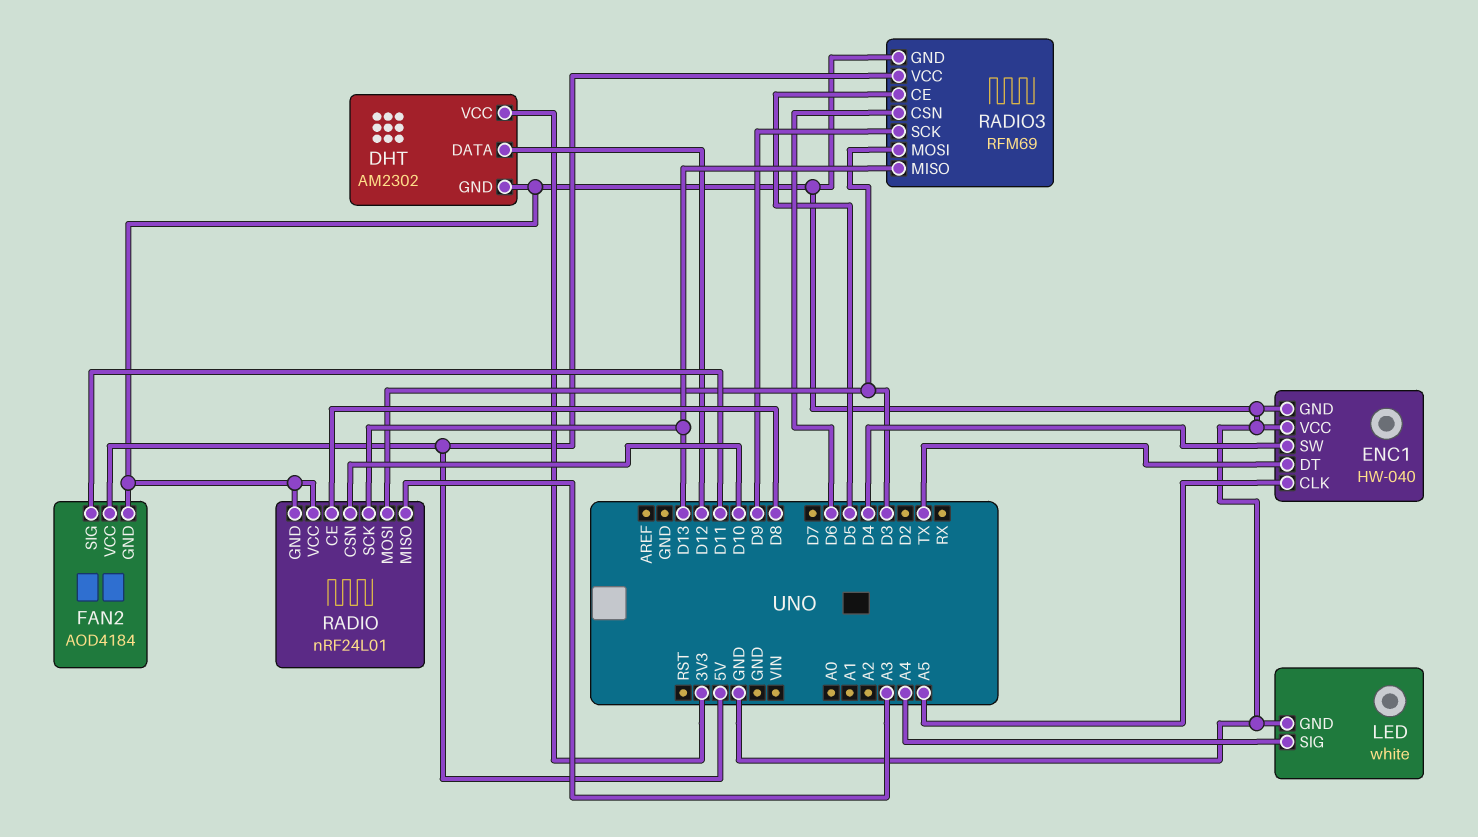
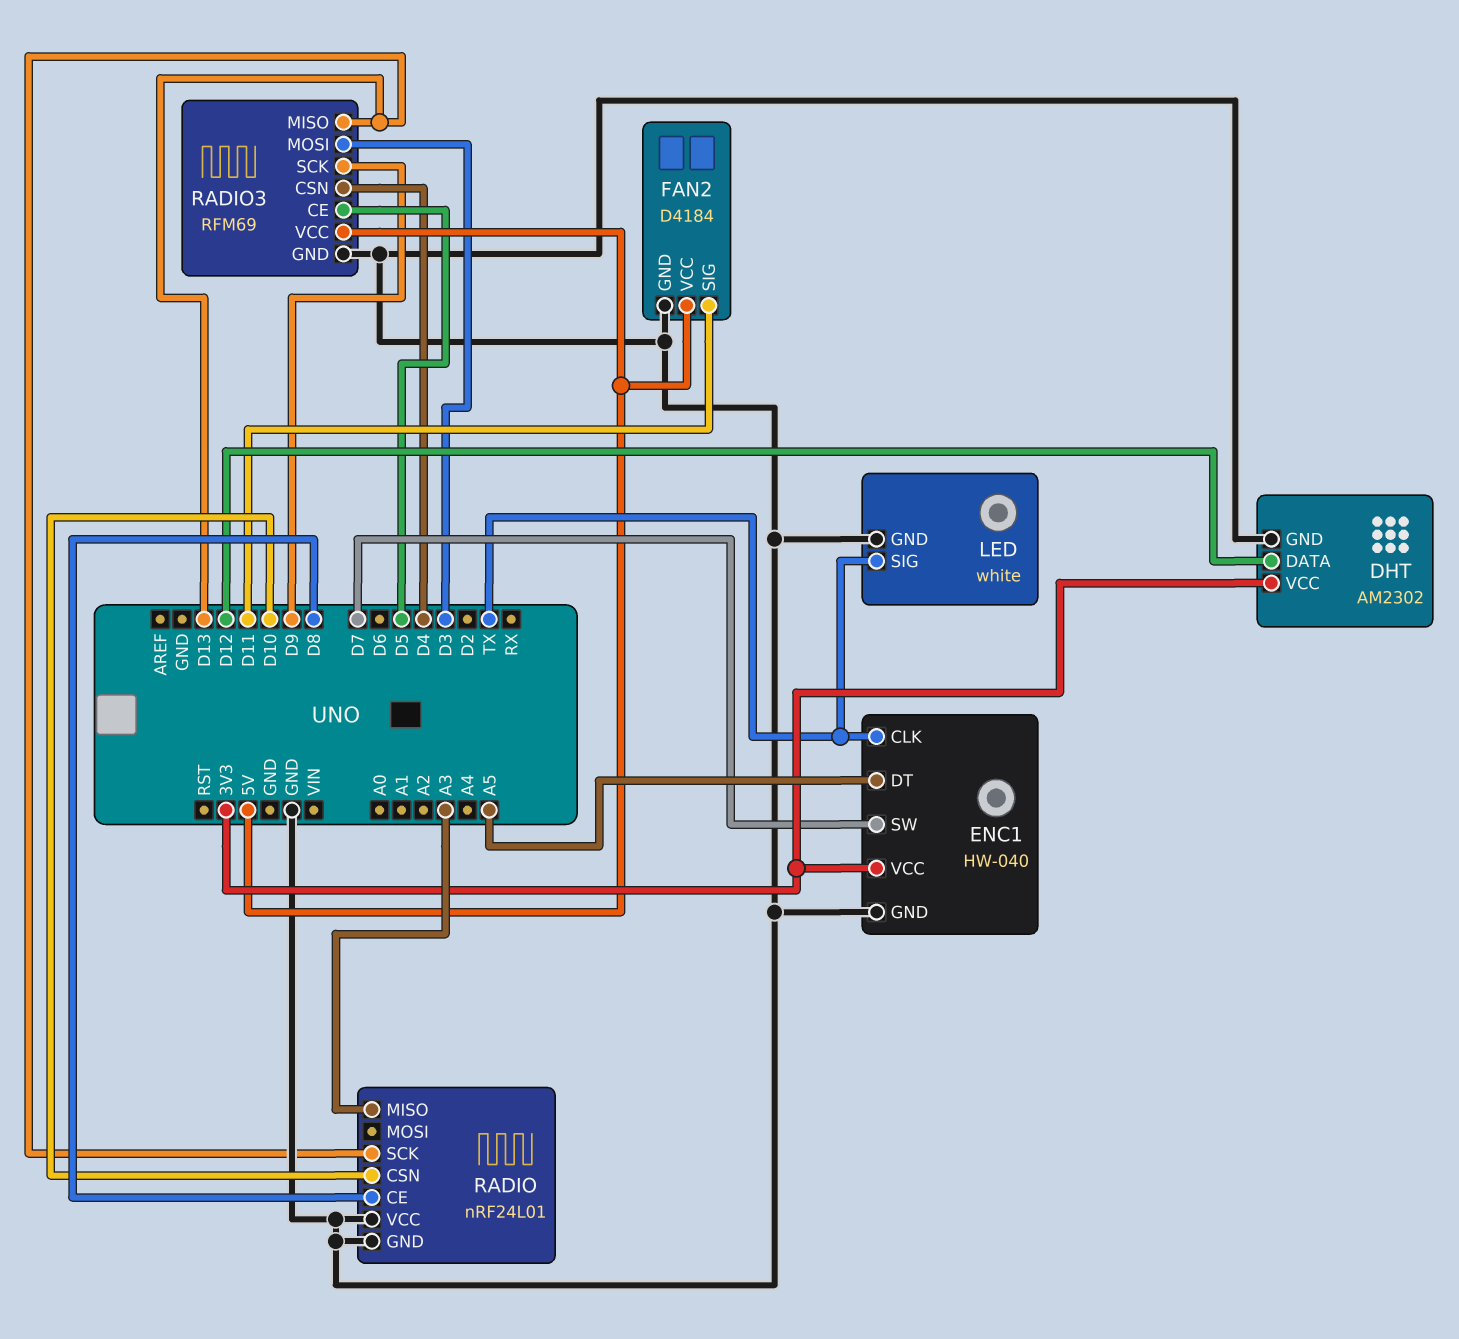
ENC1 pin CLK: A5 -> TX
ENC1 pin DT: TX -> A5
ENC1 pin SW: D4 -> D7
ENC1 pin VCC: GND -> 3V3
FAN2: AOD4184 -> D4184
LED pin SIG: A4 -> TX
RADIO pin MOSI: D3 -> none
RADIO3 pin CSN: D6 -> D4

